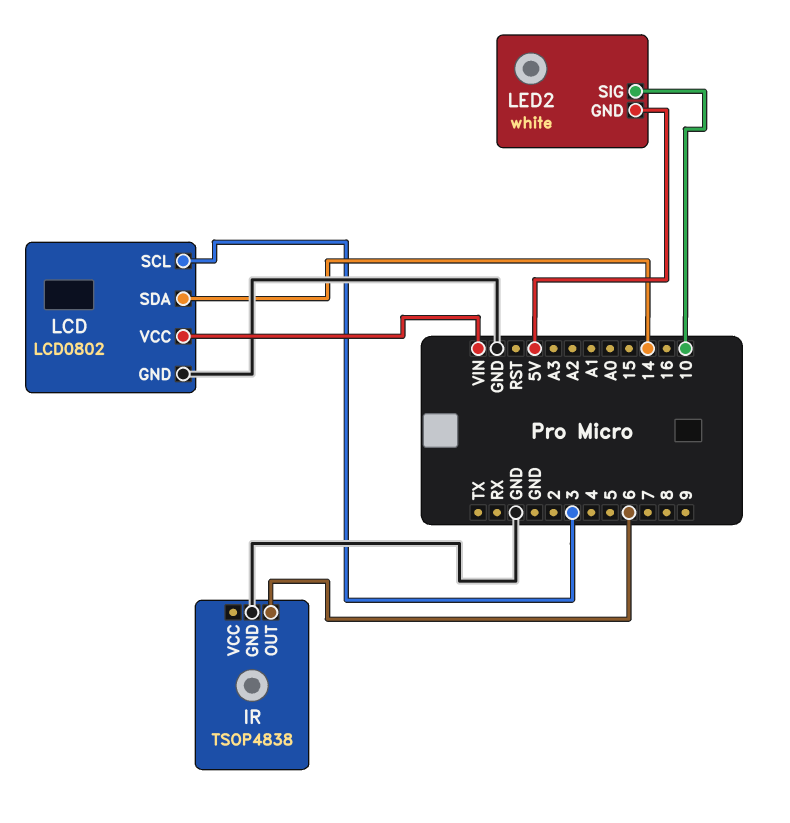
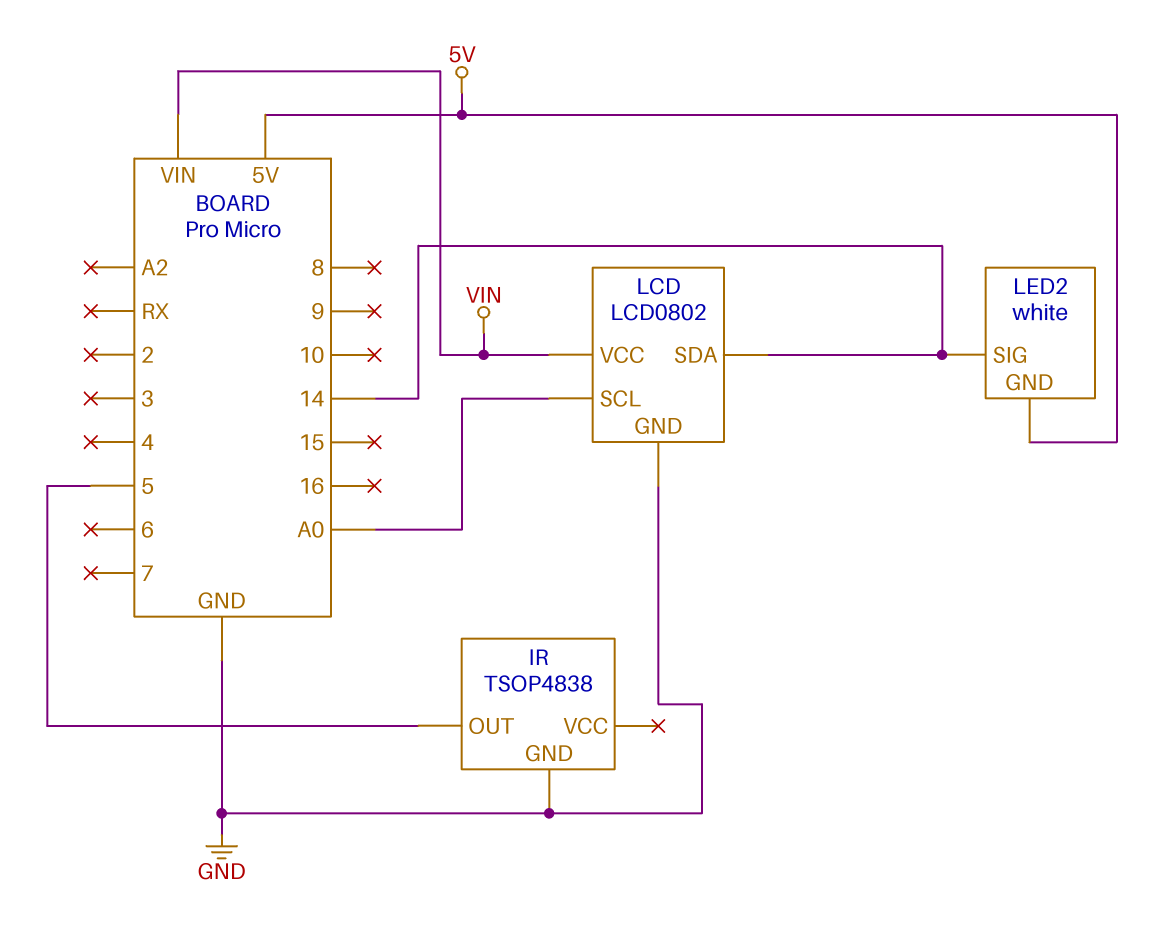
IR pin OUT: 6 -> 5
LCD pin SCL: 3 -> A0
LED2 pin SIG: 10 -> 14

